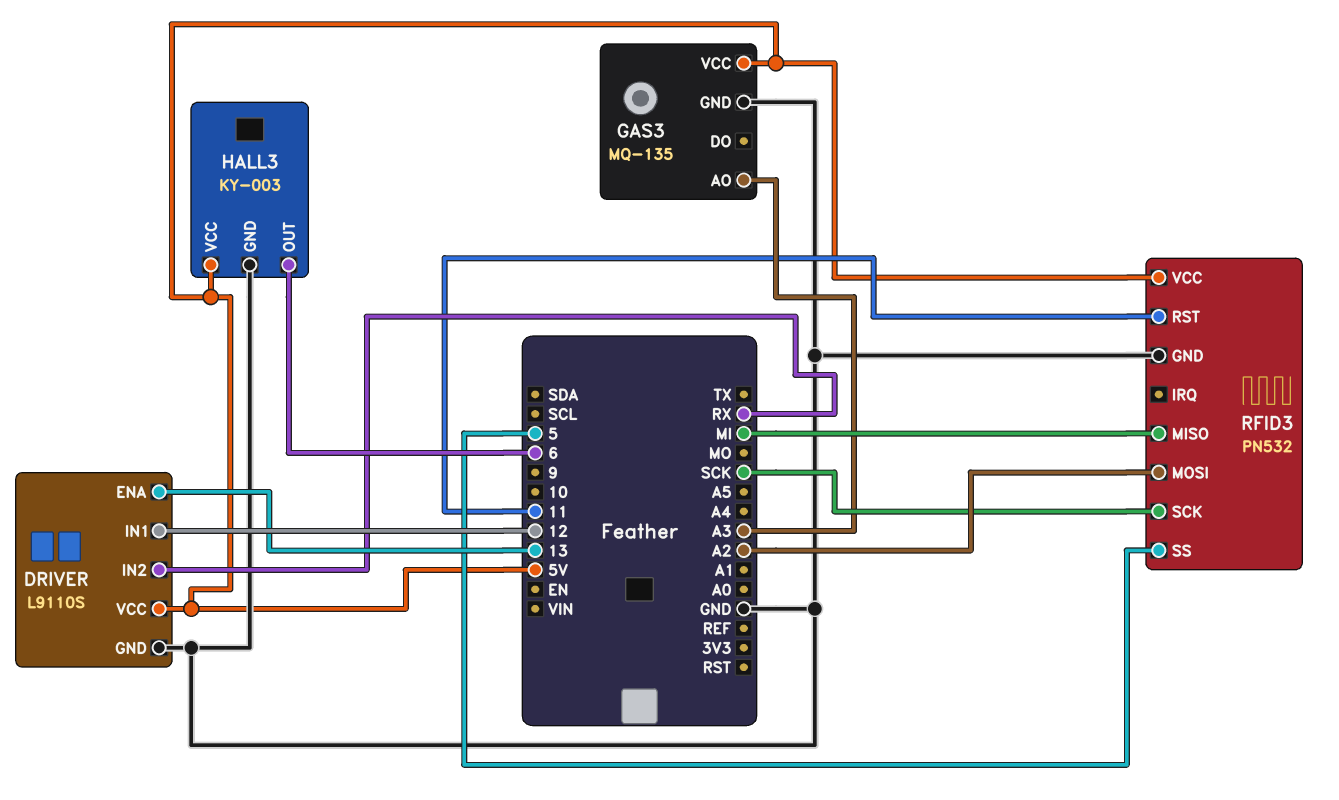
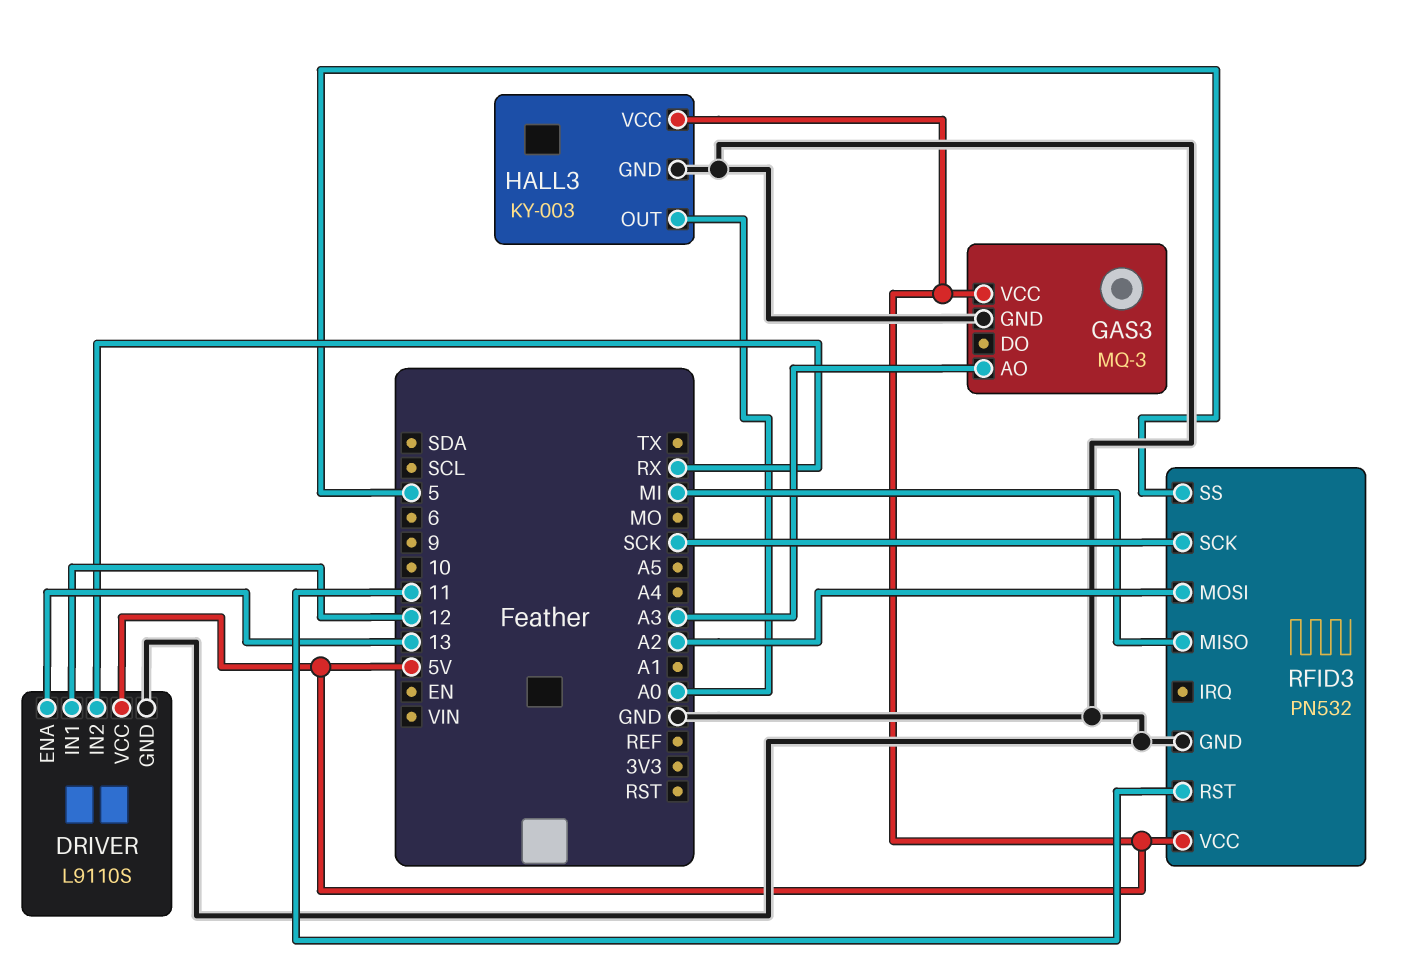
GAS3: MQ-135 -> MQ-3
HALL3 pin OUT: 6 -> A0

